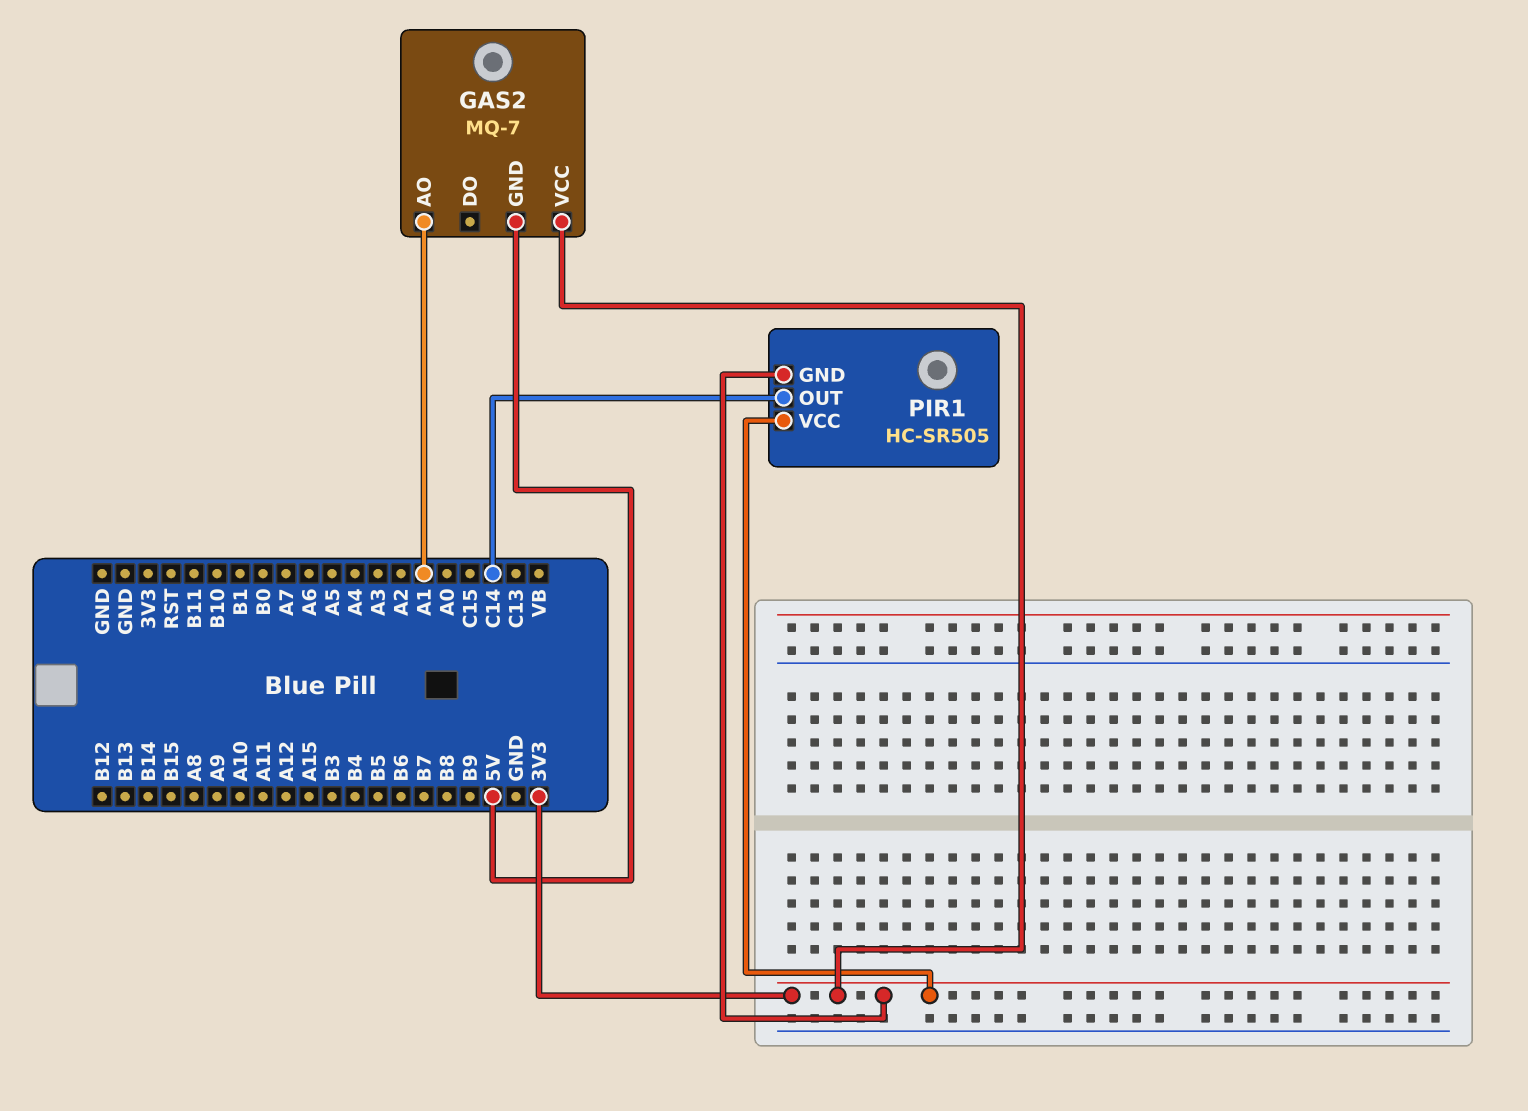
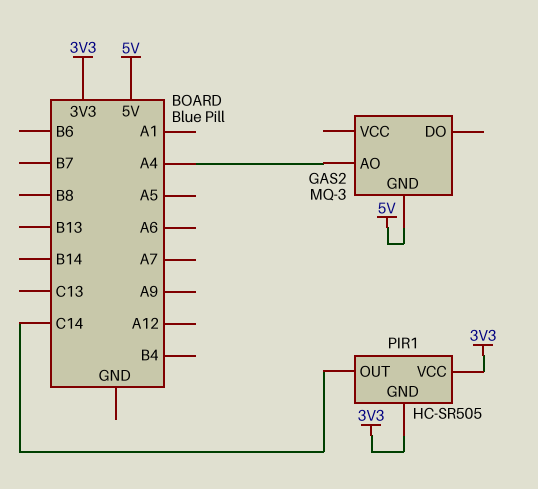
GAS2: MQ-7 -> MQ-3
GAS2 pin AO: A1 -> A4
GAS2 pin VCC: 3V3 -> none

